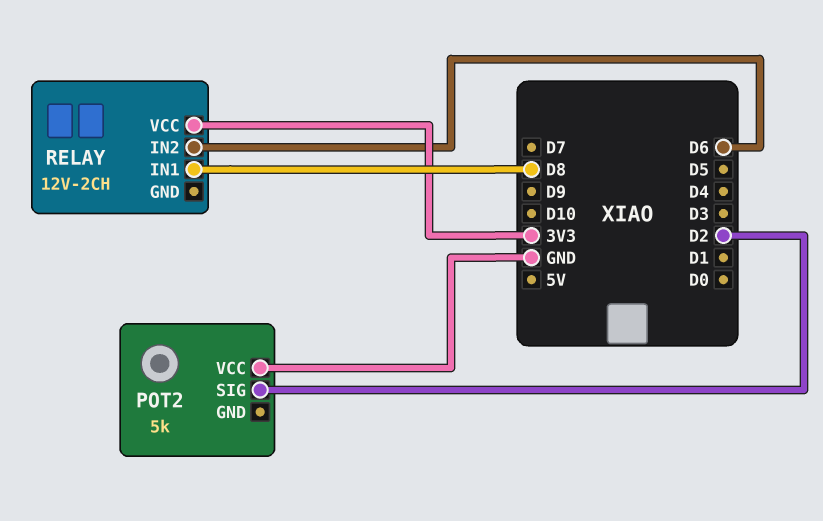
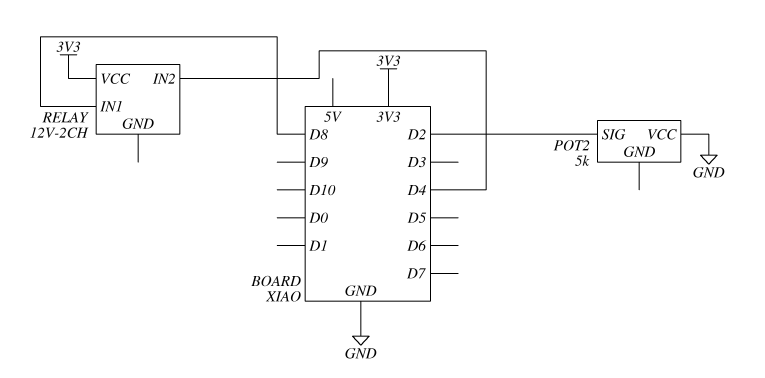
RELAY pin IN2: D6 -> D4

